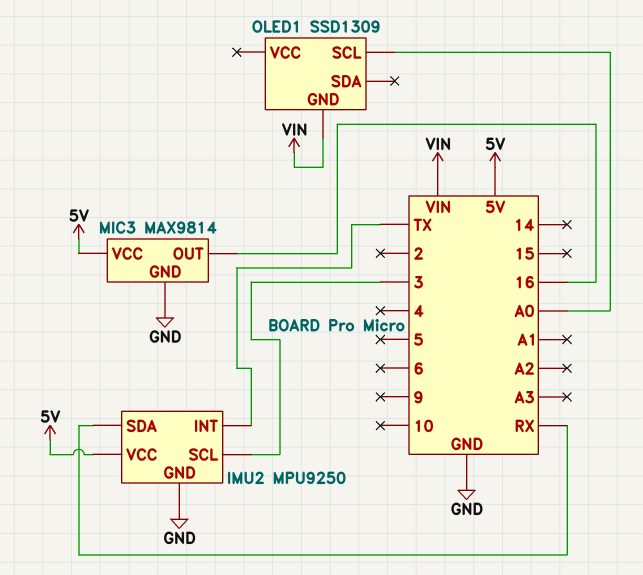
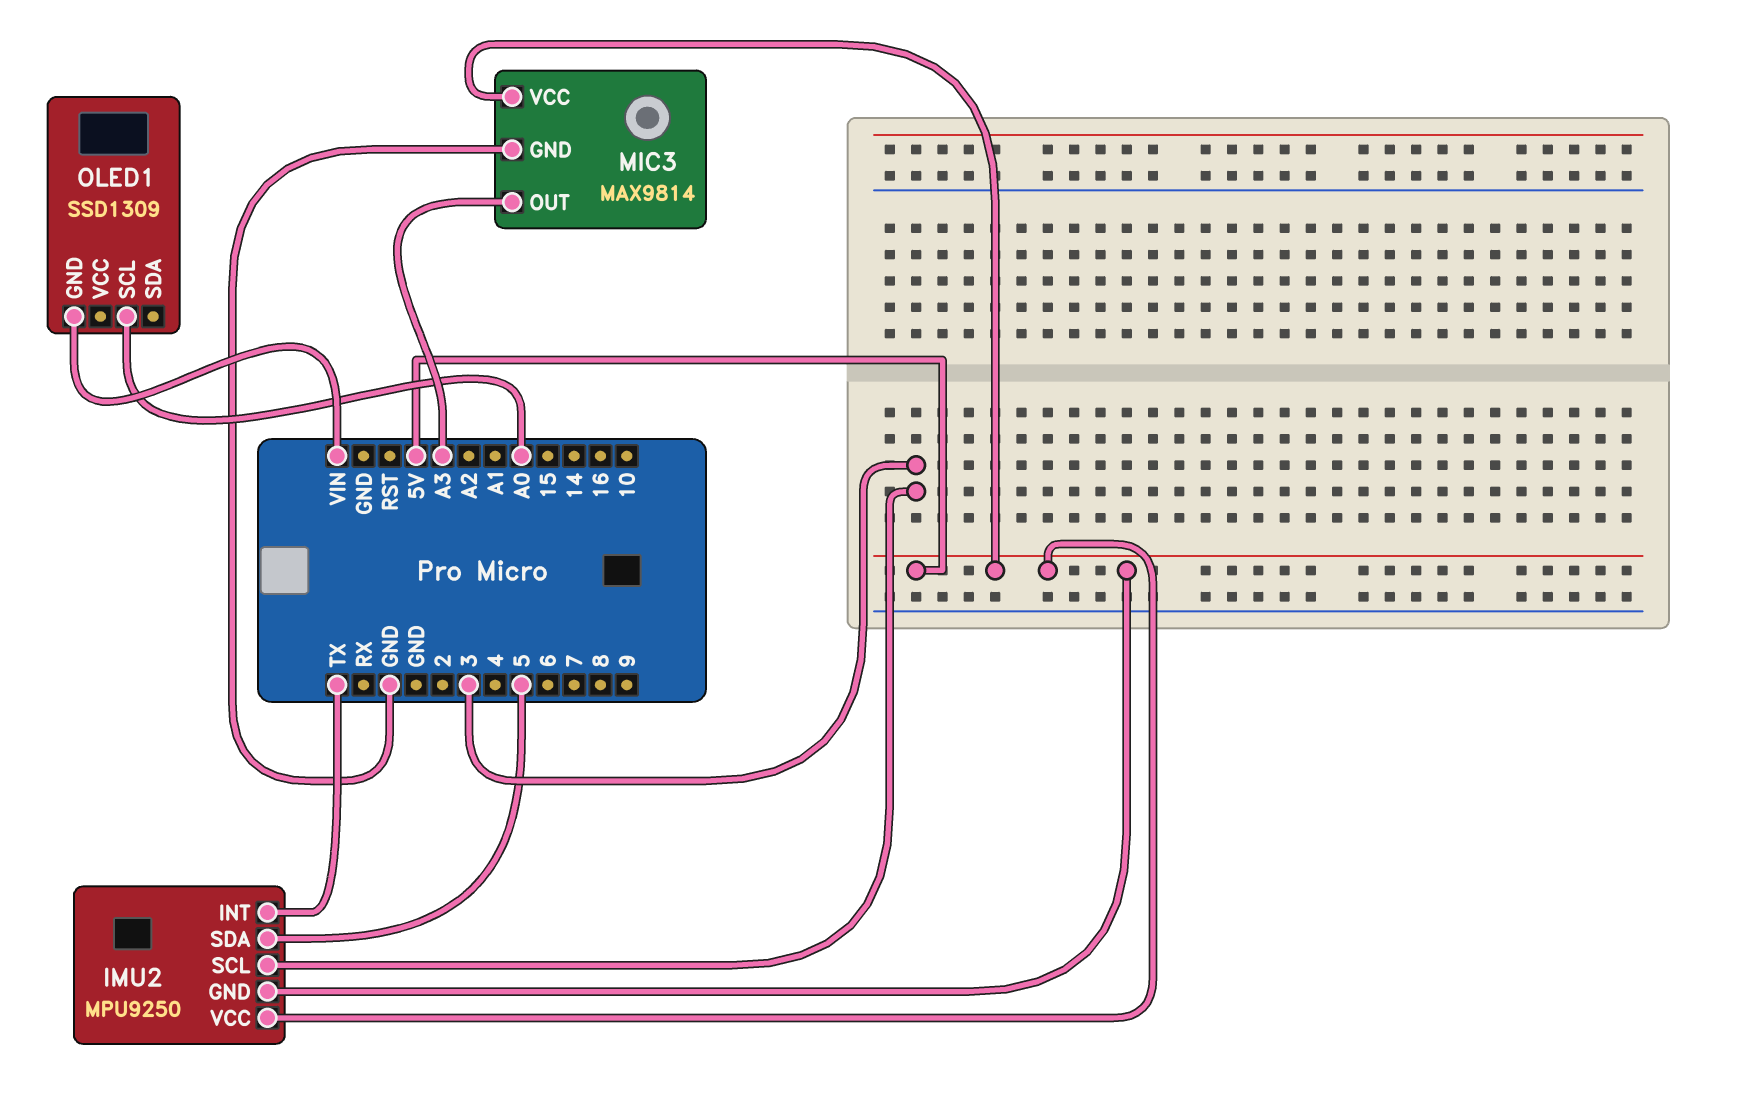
IMU2 pin GND: GND -> 5V
IMU2 pin SDA: RX -> 5
MIC3 pin OUT: 16 -> A3

